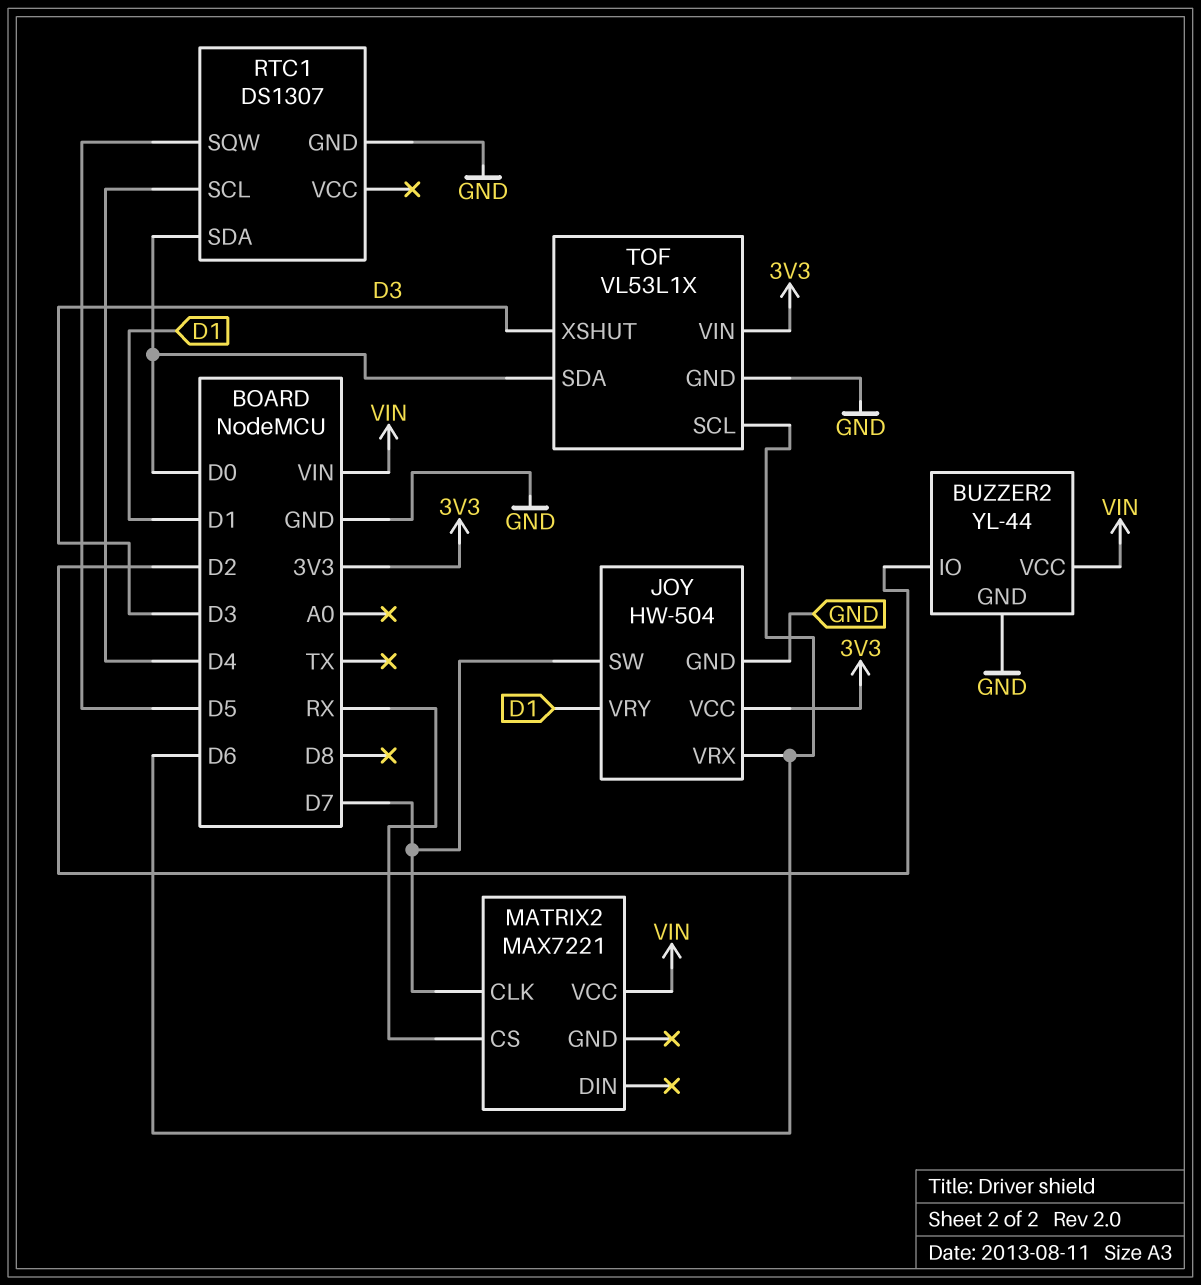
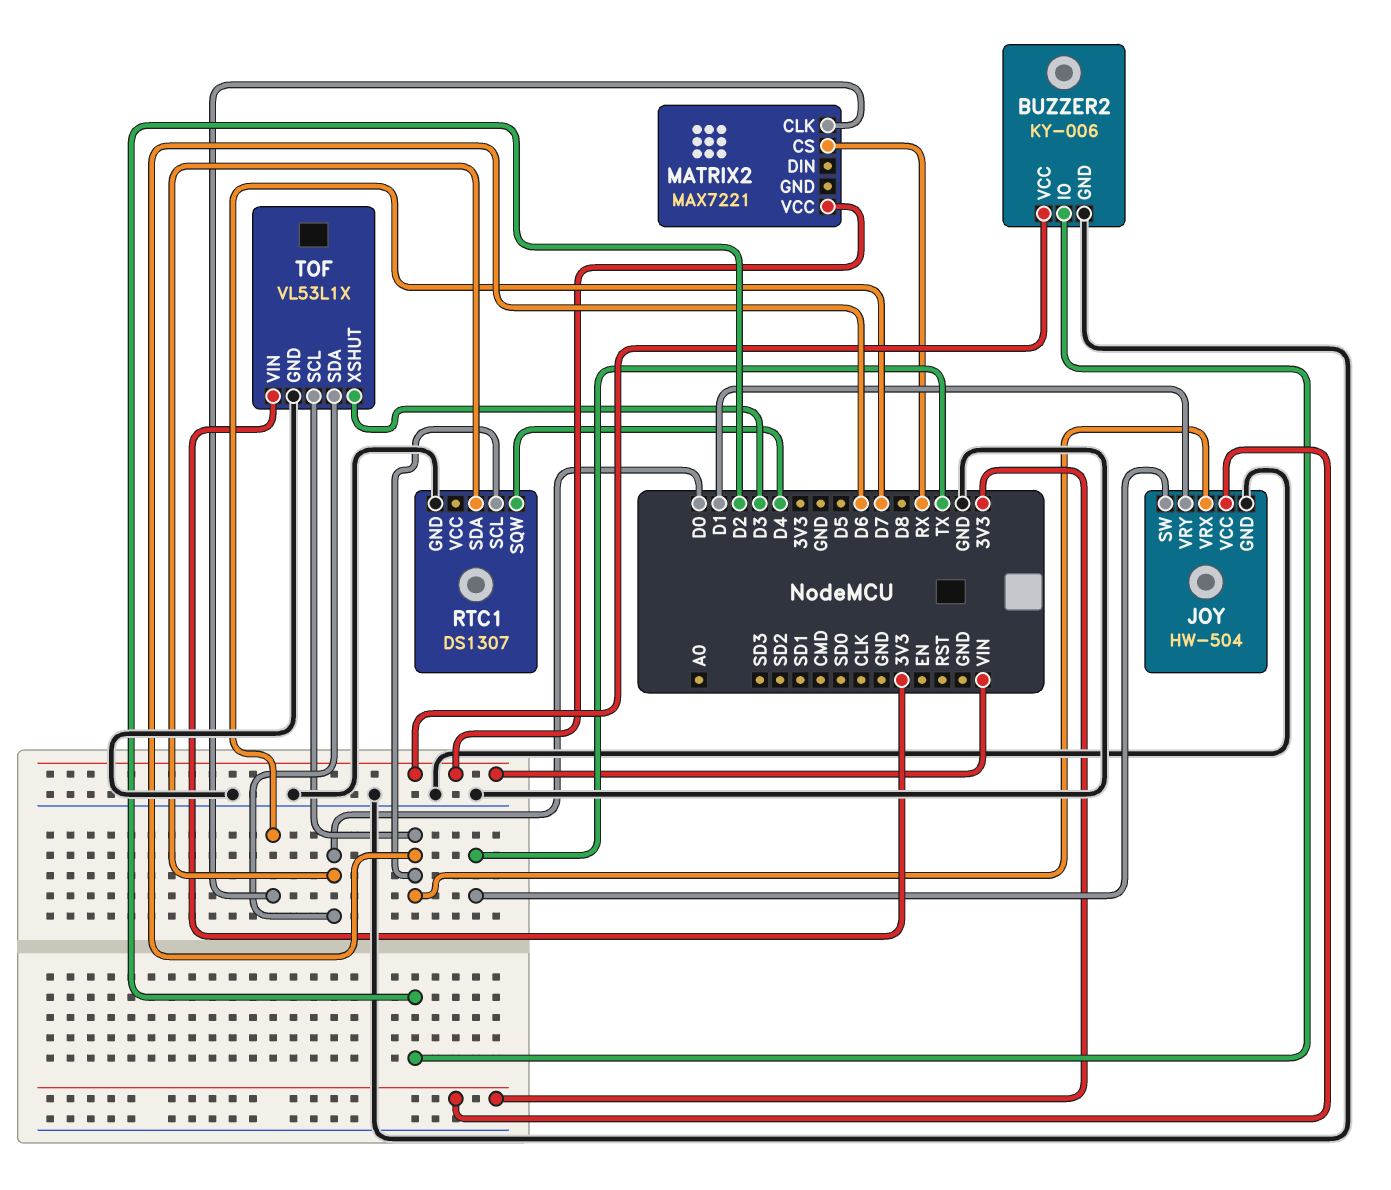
BUZZER2: YL-44 -> KY-006
JOY pin SW: D7 -> TX
RTC1 pin SCL: D4 -> D6
RTC1 pin SQW: D5 -> D4

